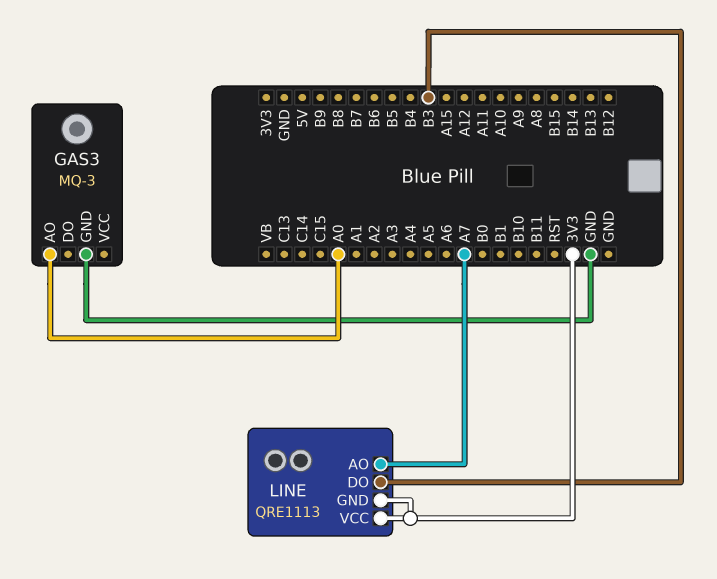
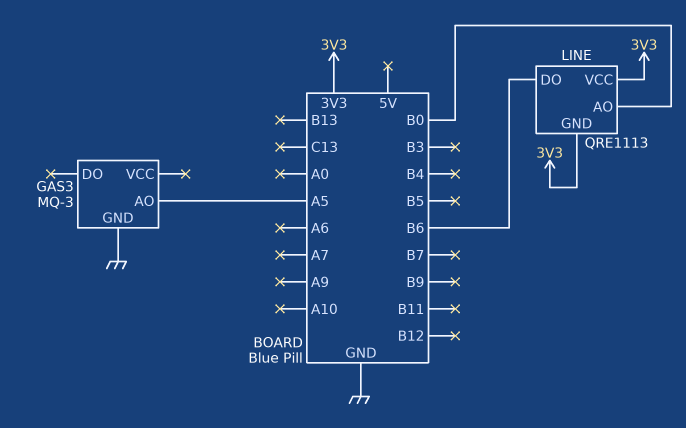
GAS3 pin AO: A0 -> A5
LINE pin AO: A7 -> B0
LINE pin DO: B3 -> B6

